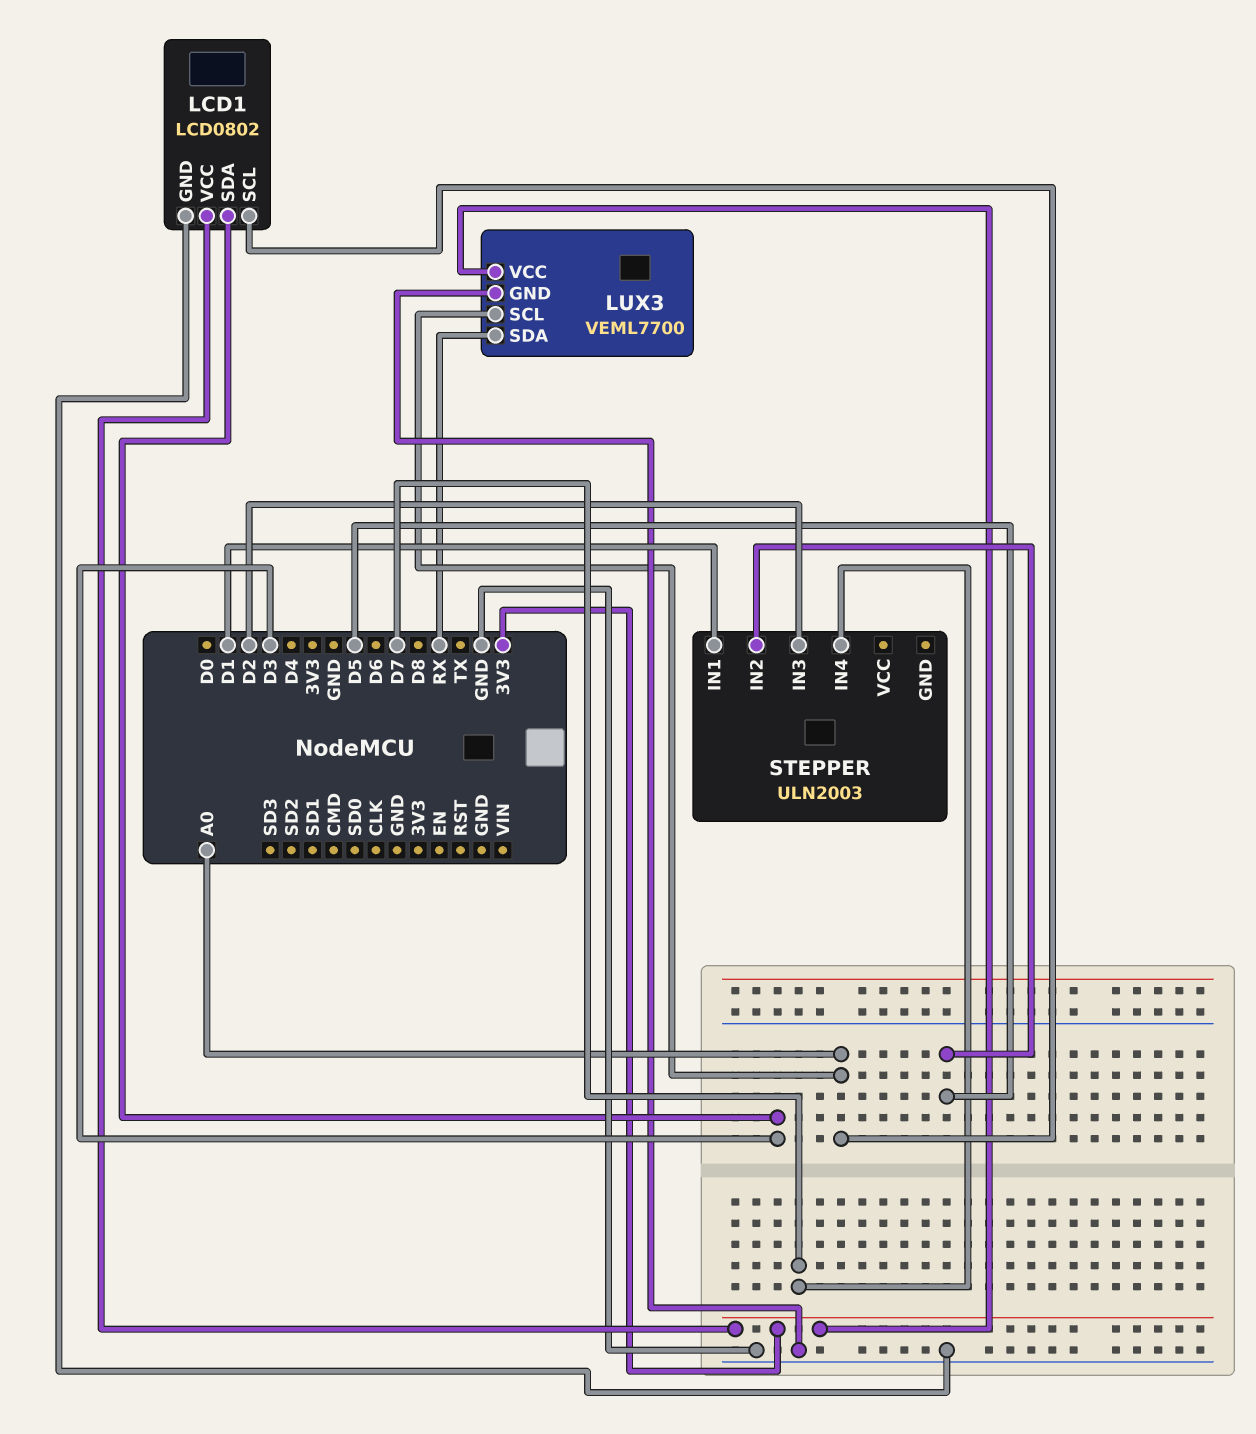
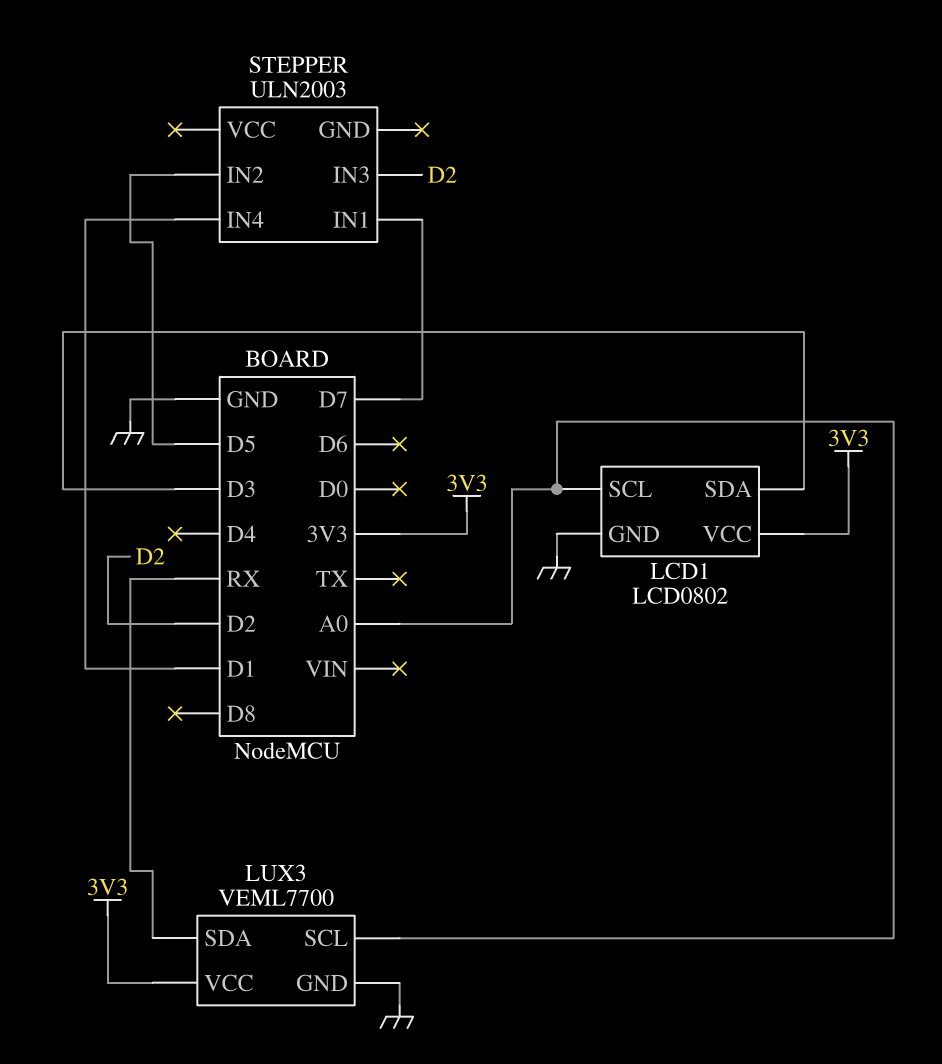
STEPPER pin IN1: D1 -> D7
STEPPER pin IN4: D7 -> D1

